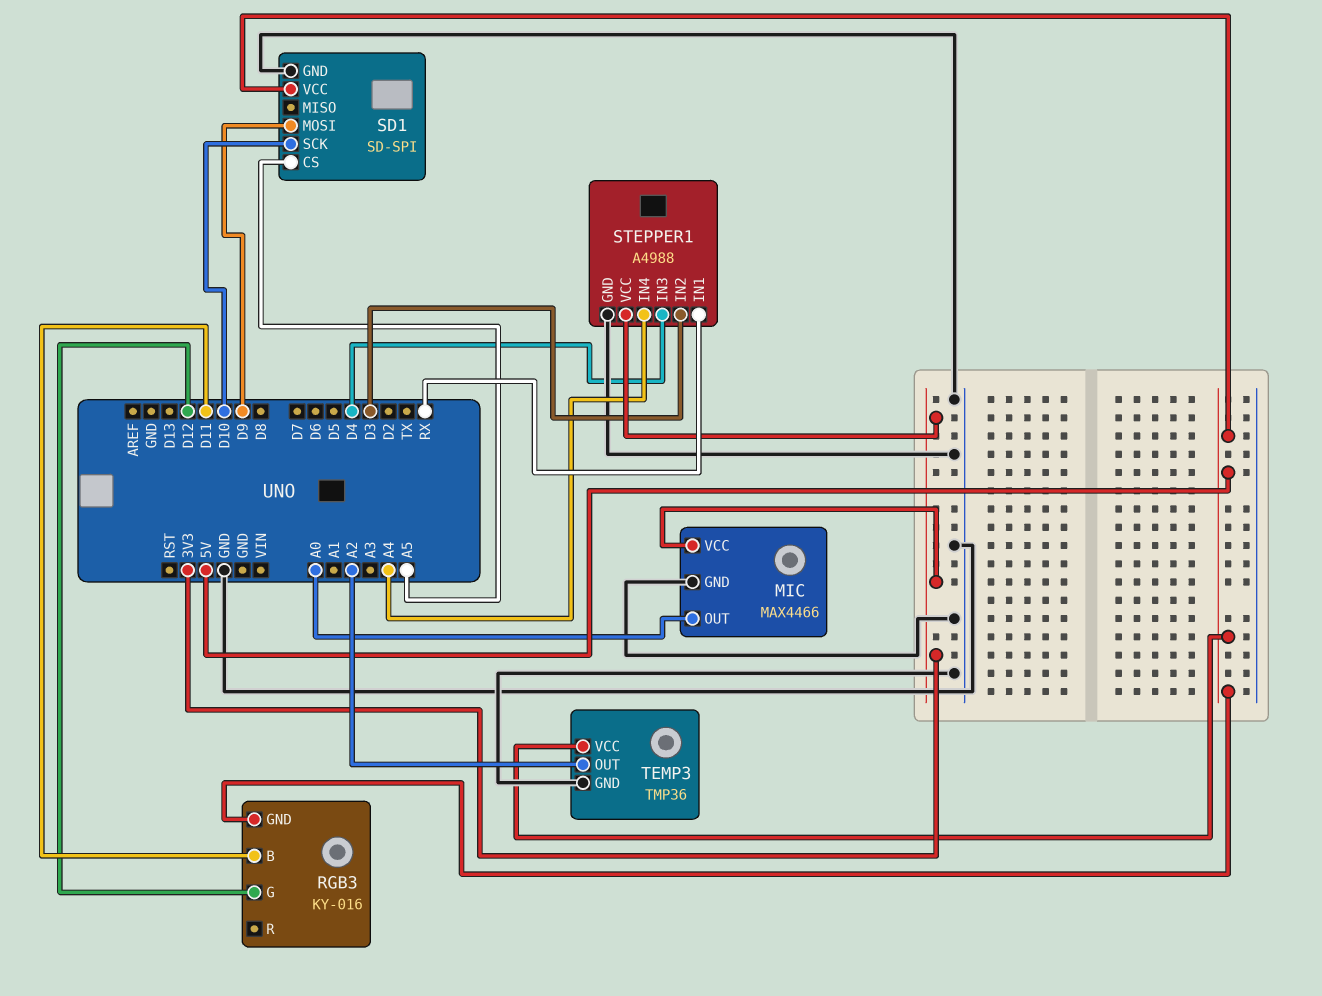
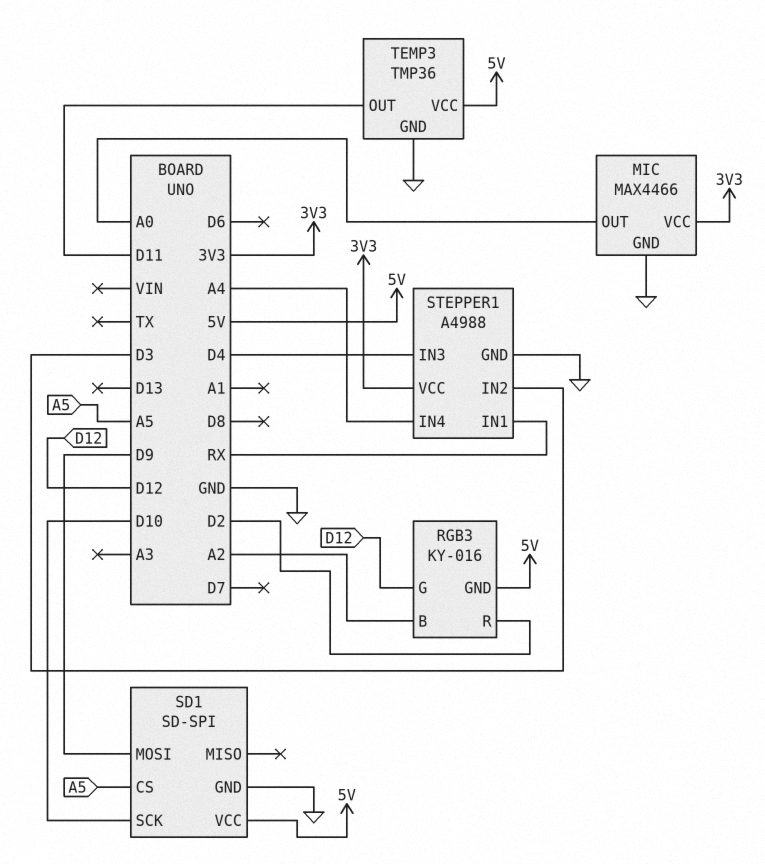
RGB3 pin B: D11 -> A2
RGB3 pin R: none -> D2
TEMP3 pin OUT: A2 -> D11

